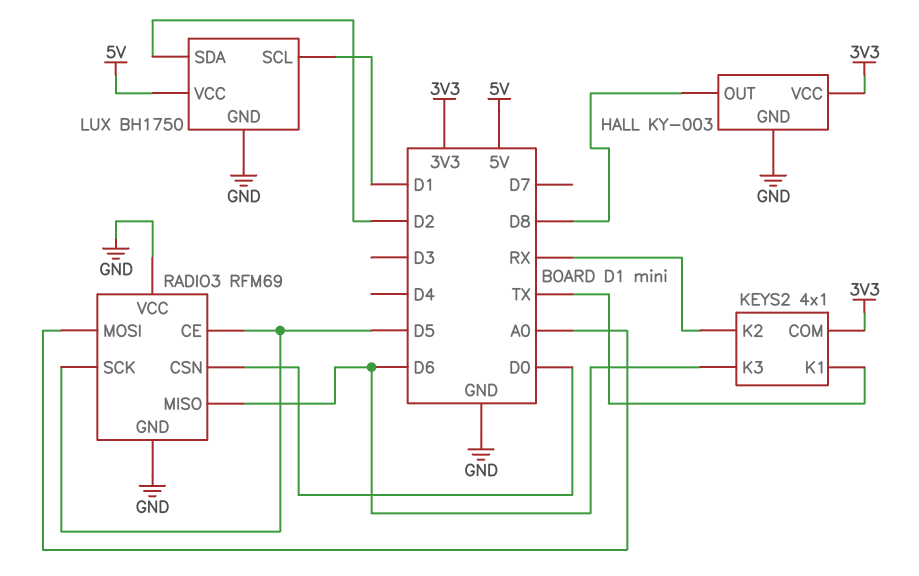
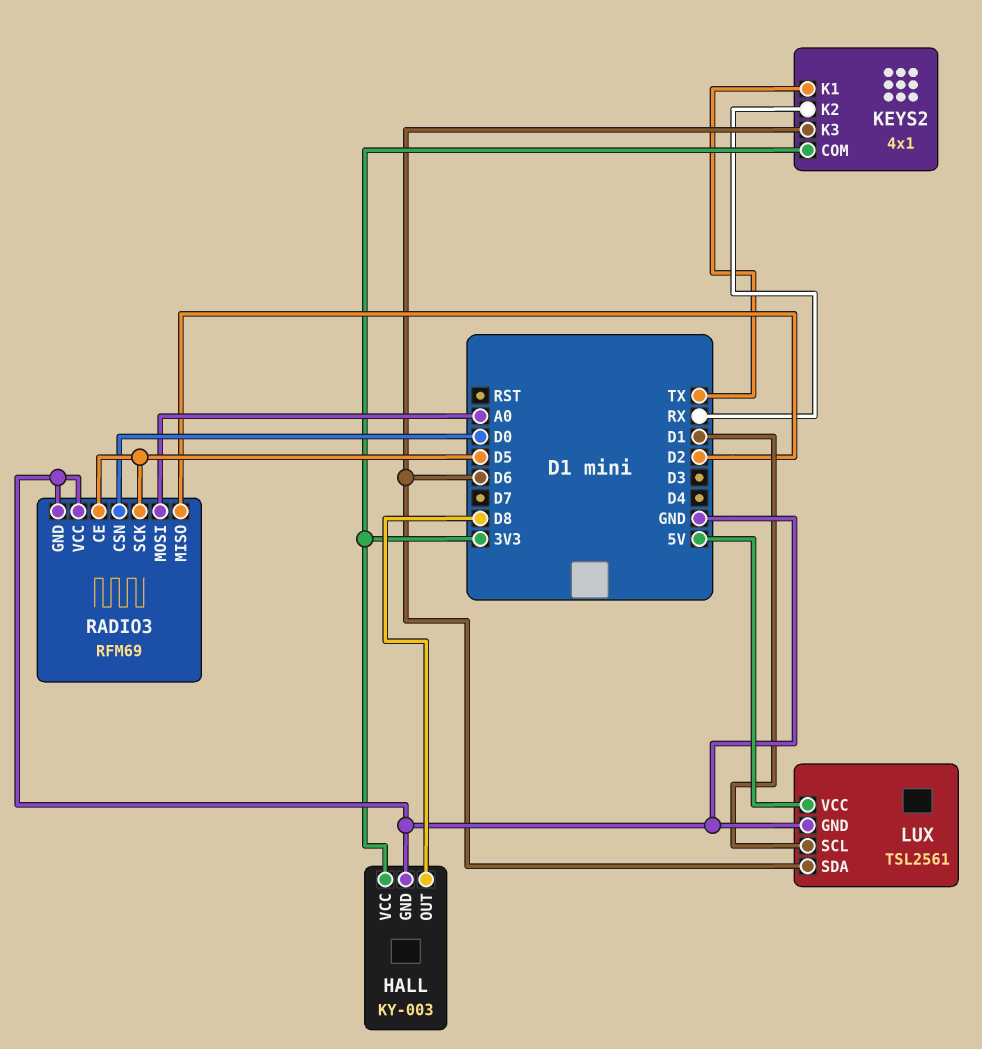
LUX: BH1750 -> TSL2561
LUX pin SDA: D2 -> D6
RADIO3 pin MISO: D6 -> D2

